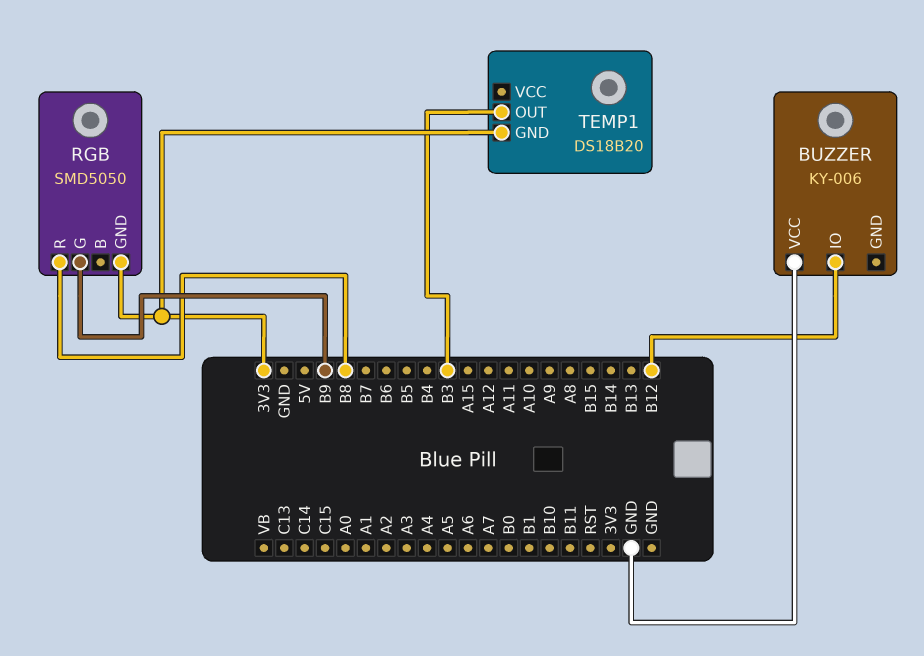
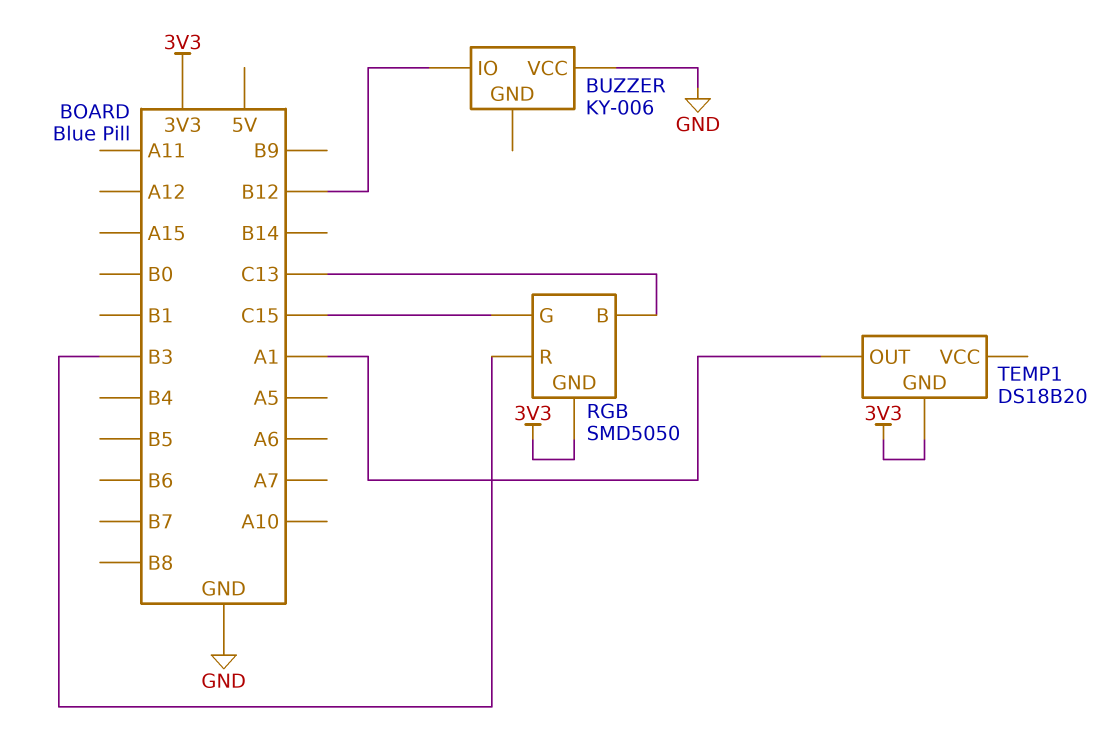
RGB pin B: none -> C13
RGB pin G: B9 -> C15
RGB pin R: B8 -> B3
TEMP1 pin OUT: B3 -> A1

